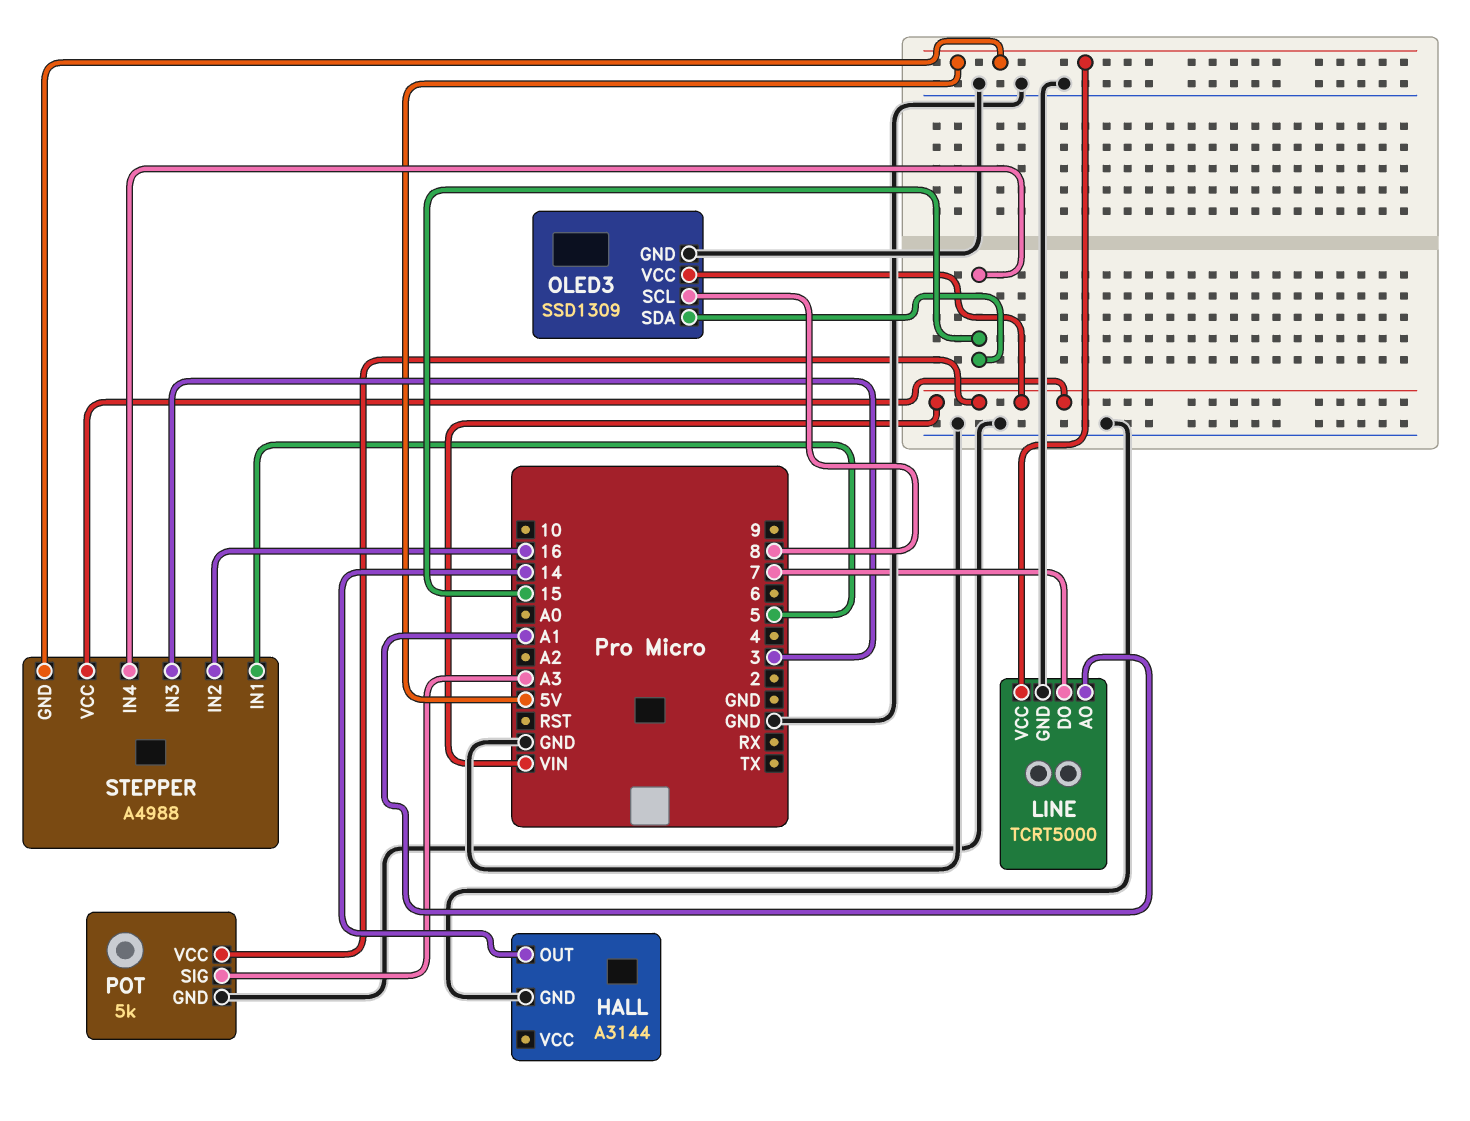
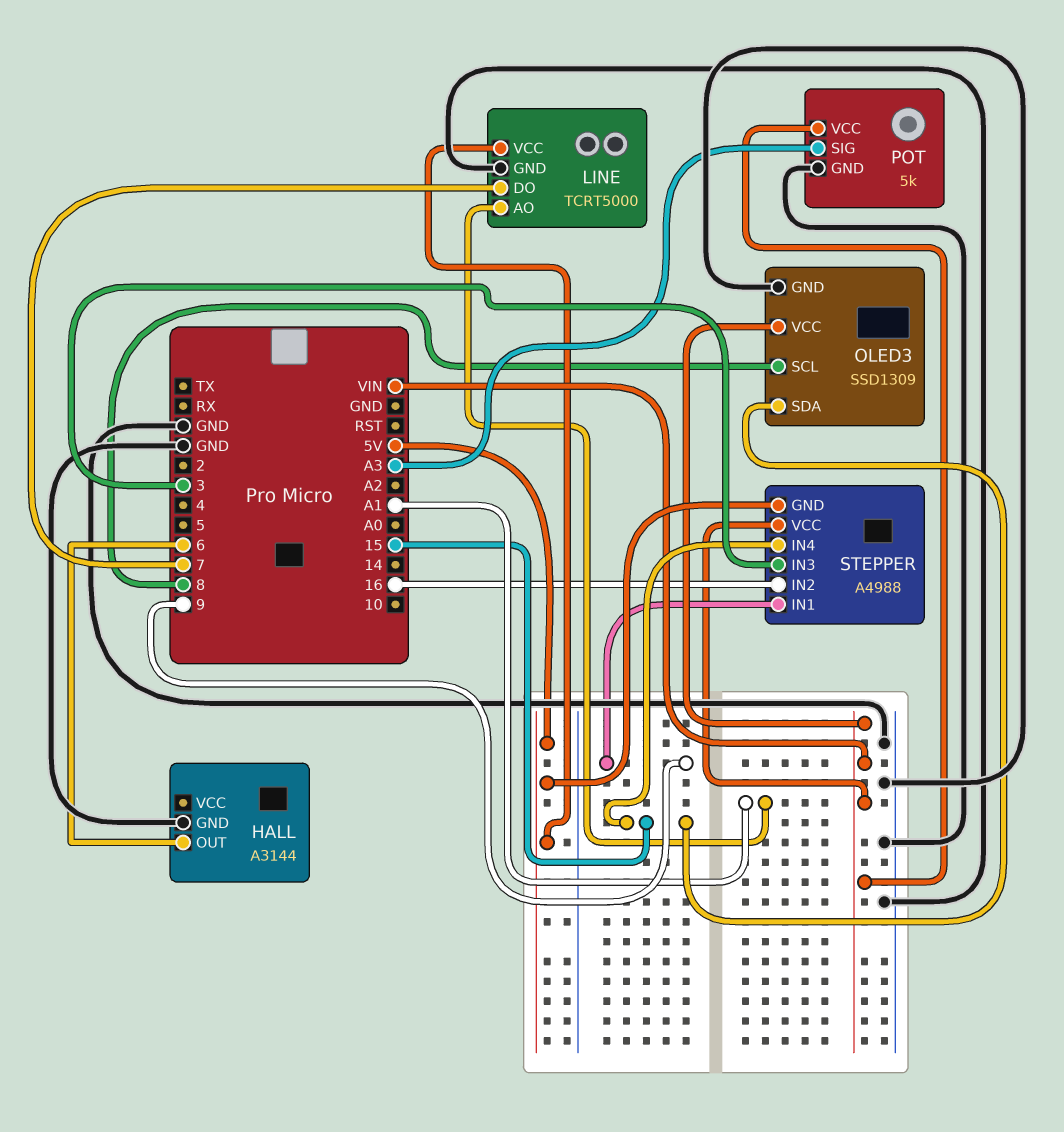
HALL pin OUT: 14 -> 6
STEPPER pin IN1: 5 -> 9

